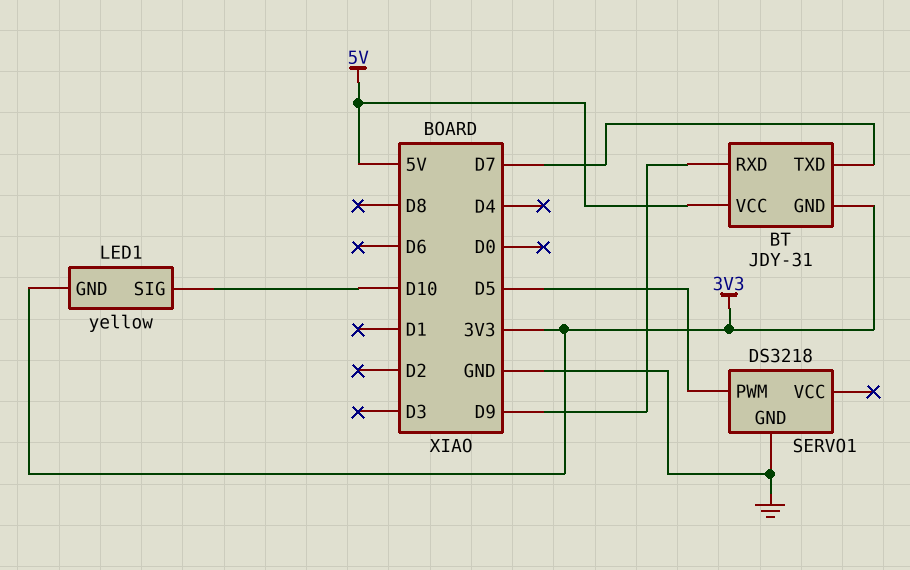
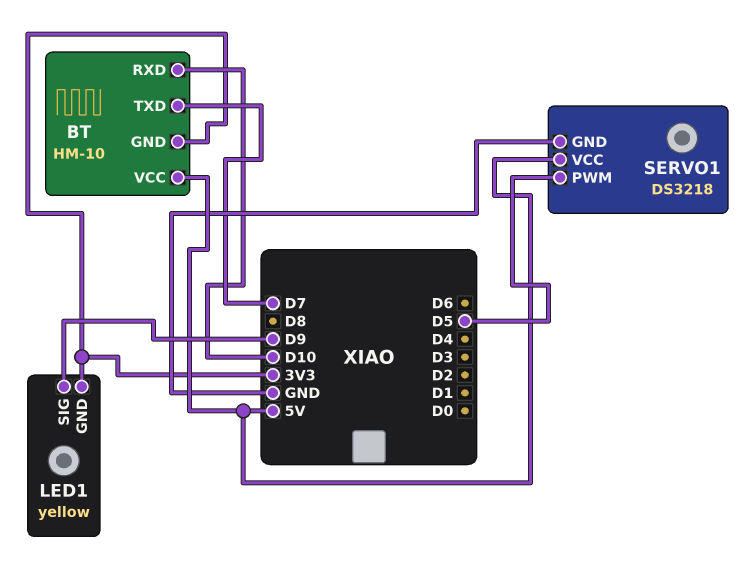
BT: JDY-31 -> HM-10
BT pin RXD: D9 -> D10
LED1 pin SIG: D10 -> D9
SERVO1 pin VCC: none -> 5V

